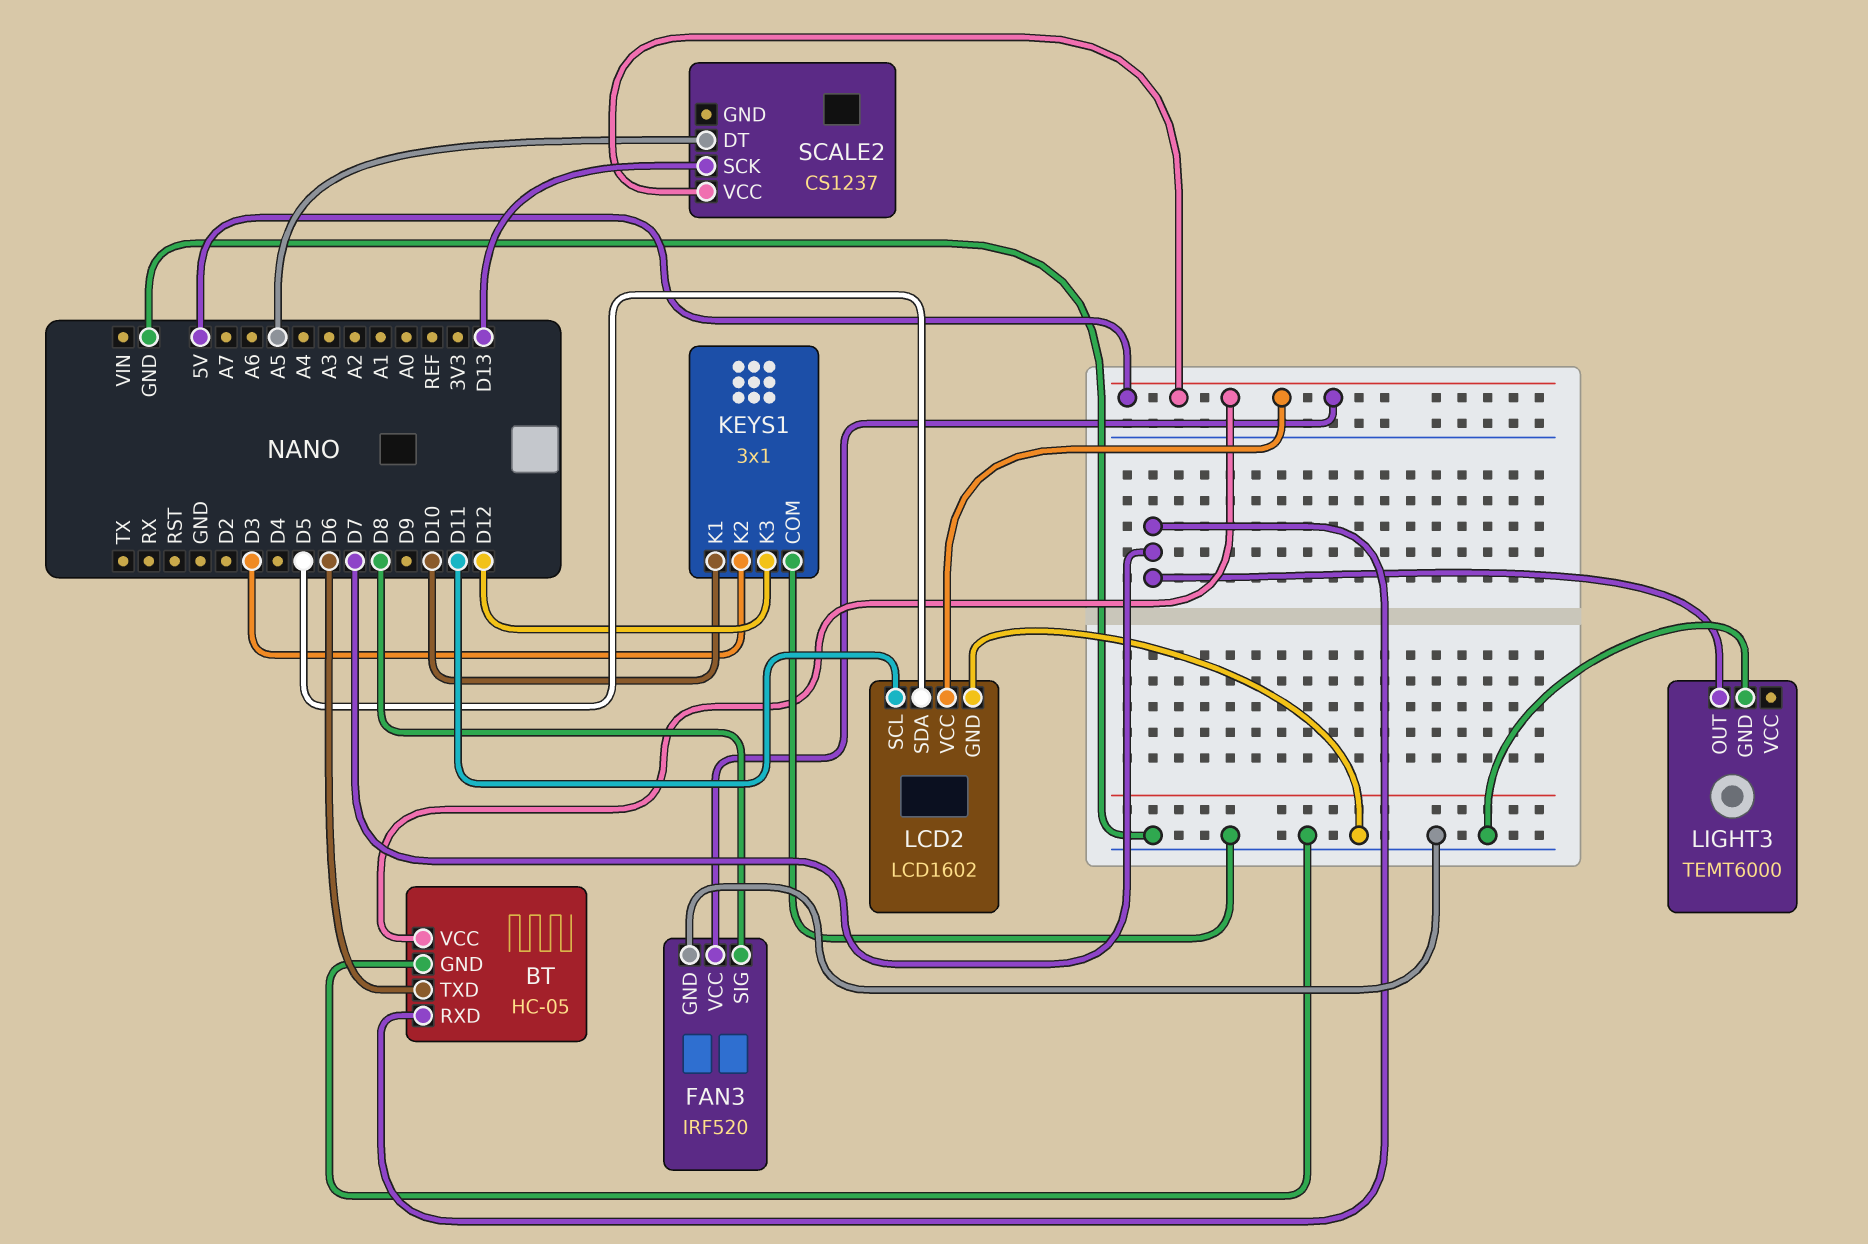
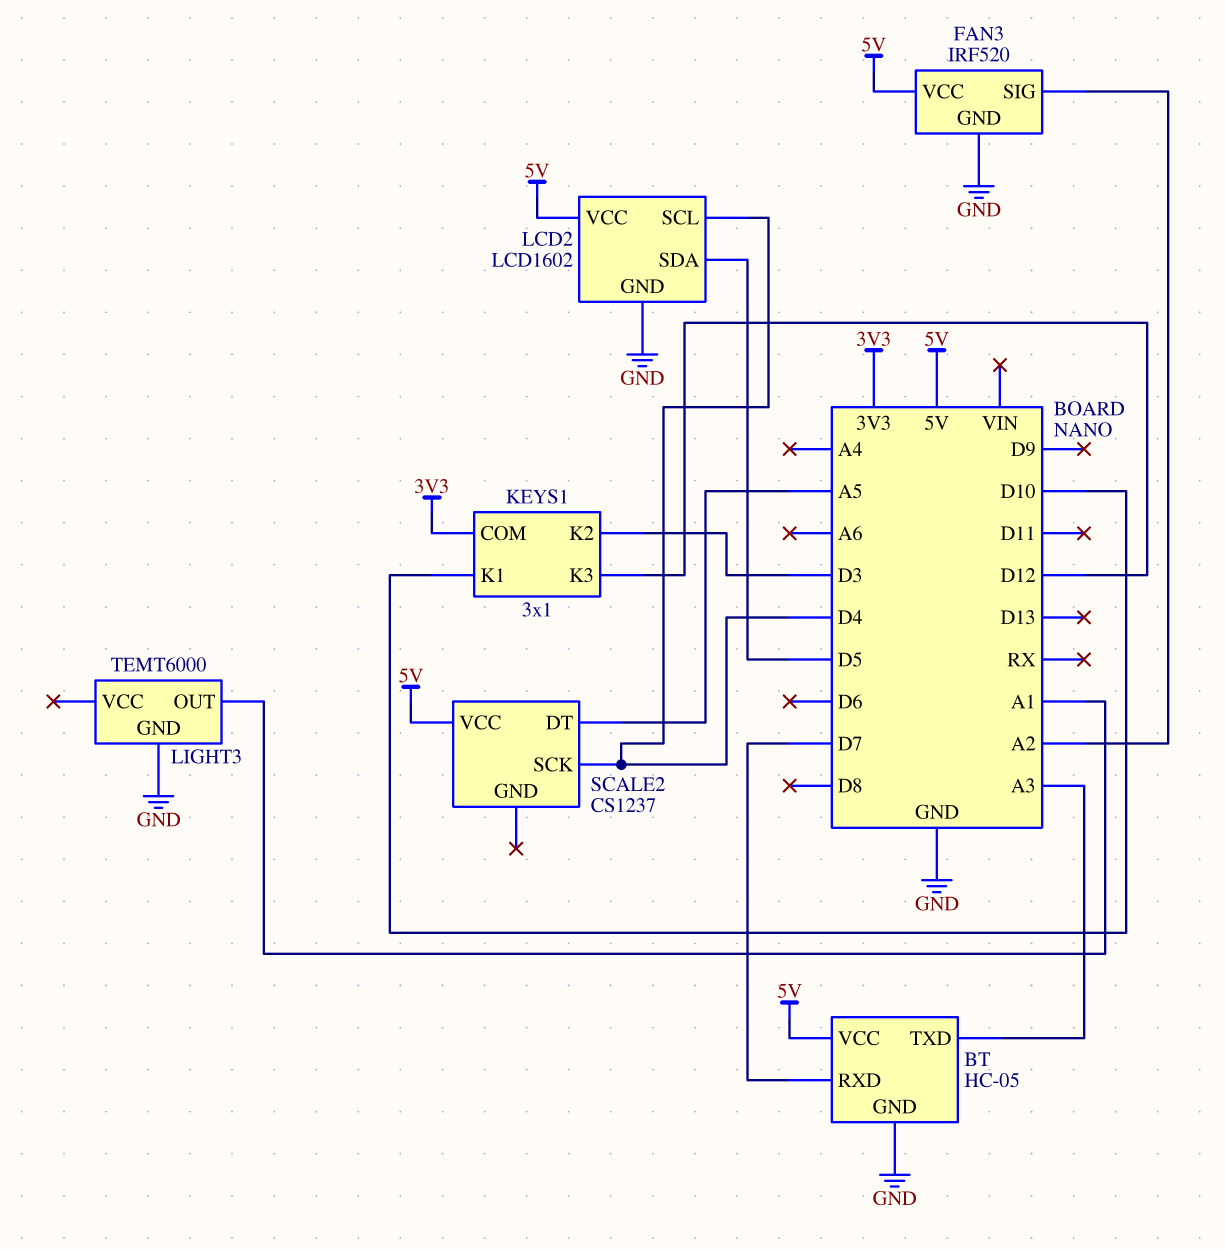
BT pin TXD: D6 -> A3
FAN3 pin SIG: D8 -> A2
KEYS1 pin COM: GND -> 3V3
LCD2 pin SCL: D11 -> D4
LIGHT3 pin OUT: D7 -> A1
SCALE2 pin SCK: D13 -> D4

